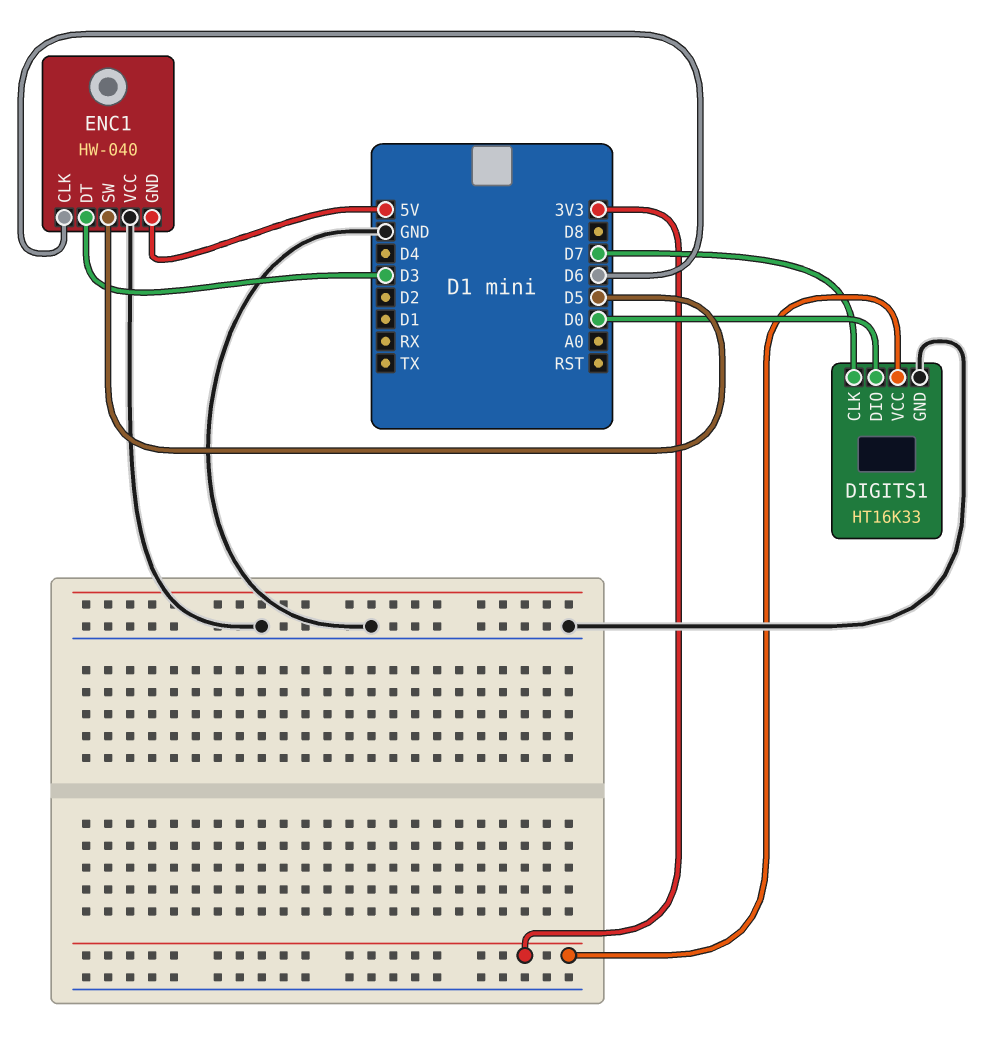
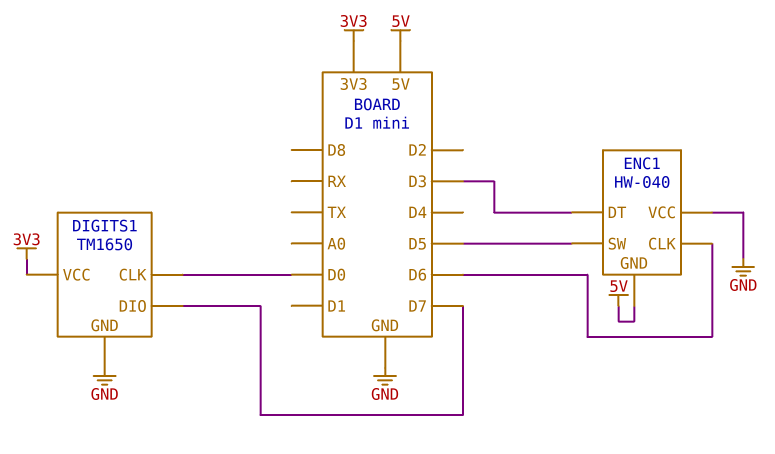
DIGITS1: HT16K33 -> TM1650
DIGITS1 pin CLK: D7 -> D0
DIGITS1 pin DIO: D0 -> D7

